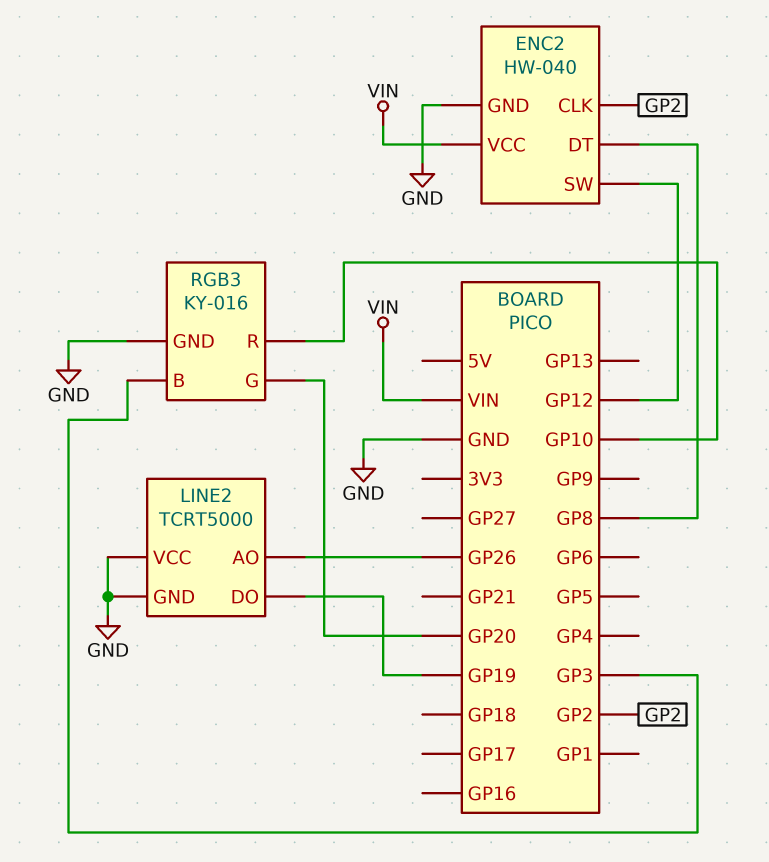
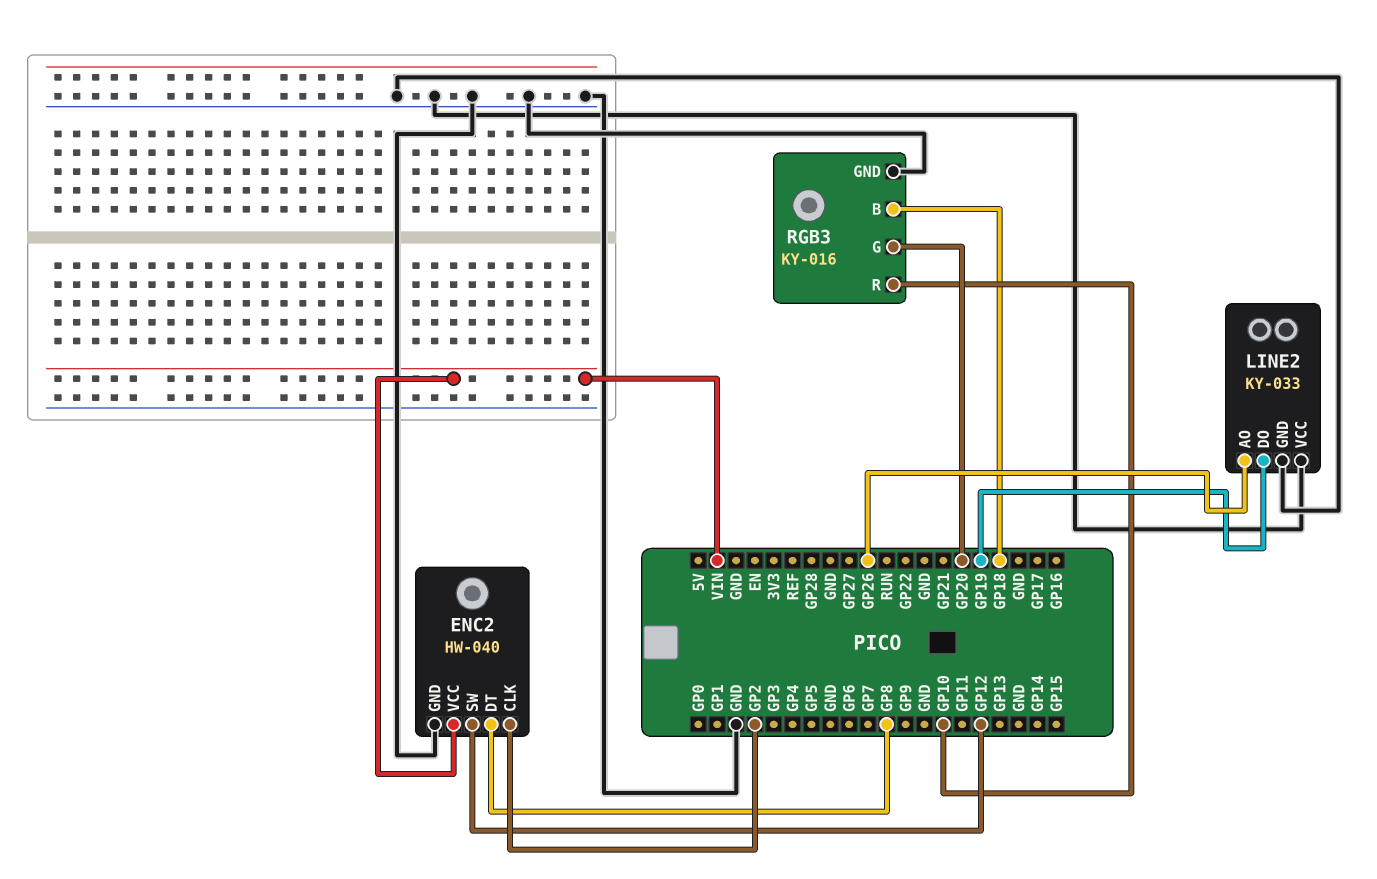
LINE2: TCRT5000 -> KY-033
RGB3 pin B: GP3 -> GP18

